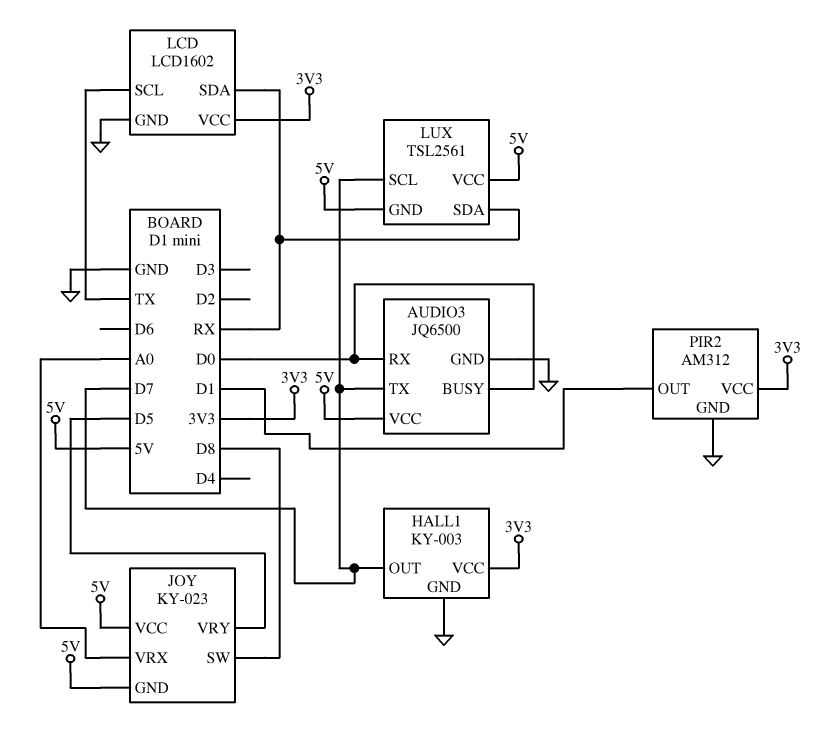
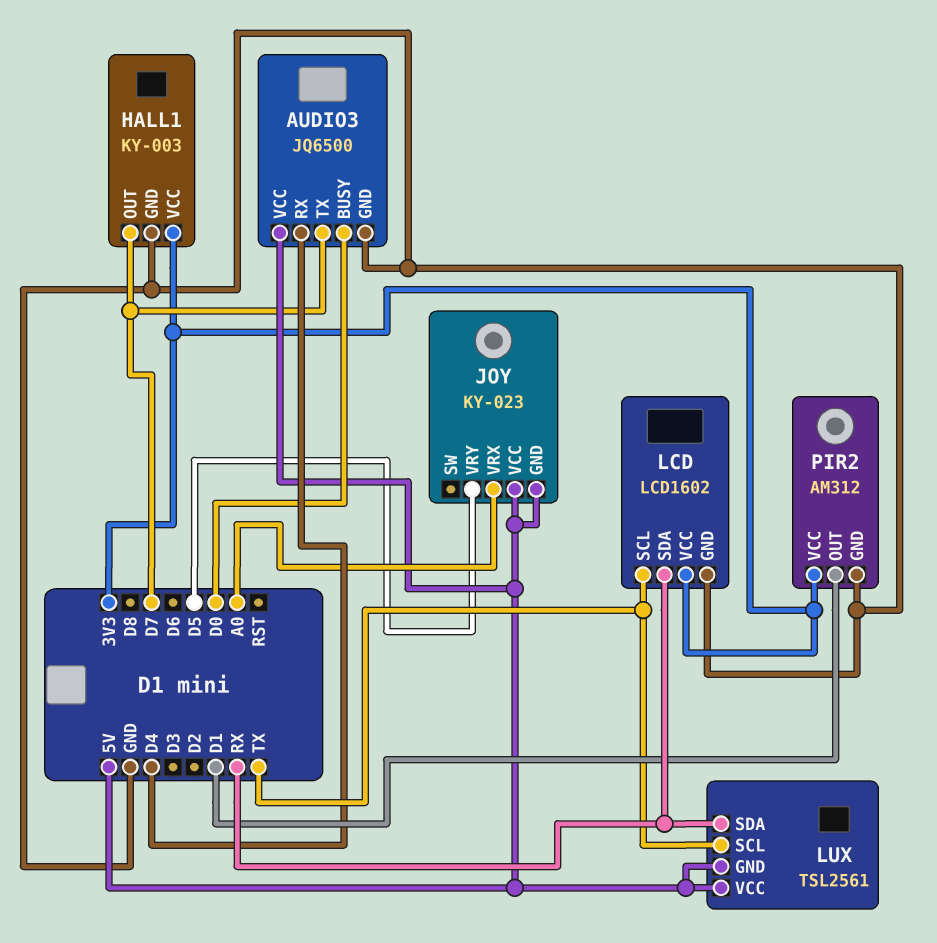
AUDIO3 pin RX: D0 -> D4
JOY pin SW: D8 -> none
LUX pin SCL: D7 -> TX

